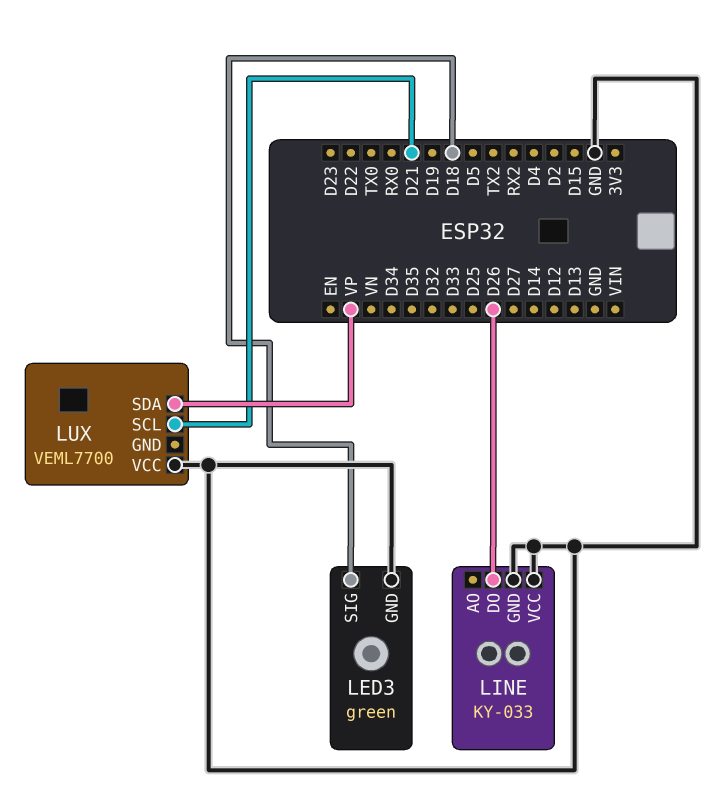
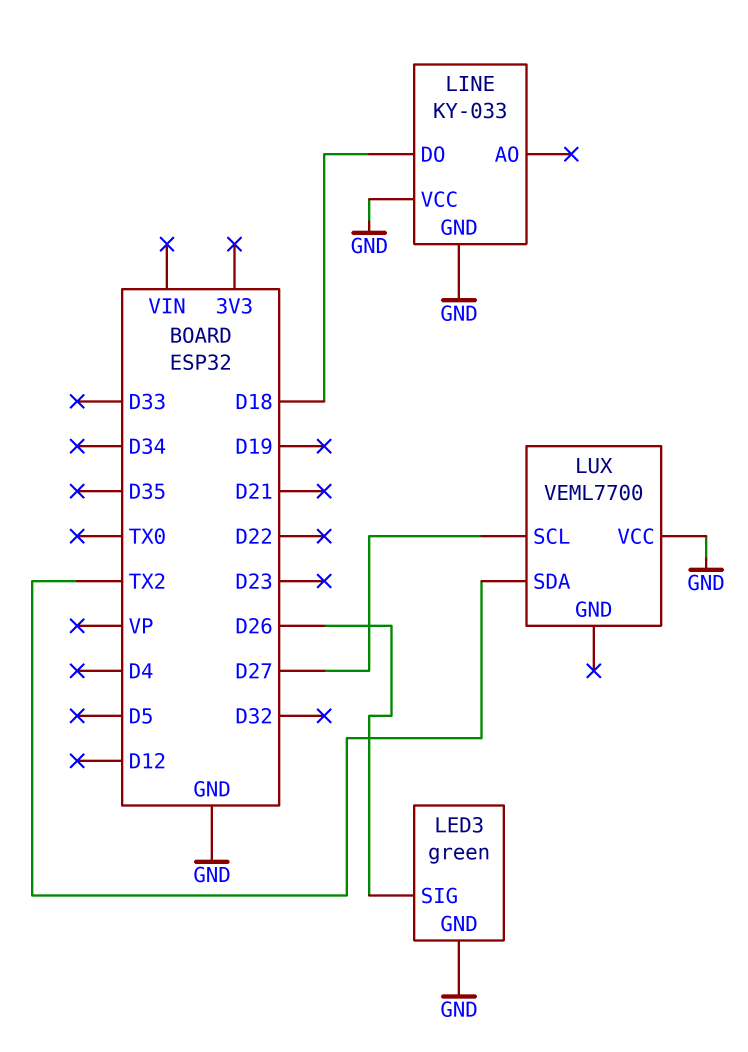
LED3 pin SIG: D18 -> D26
LINE pin DO: D26 -> D18
LUX pin SCL: D21 -> D27
LUX pin SDA: VP -> TX2

